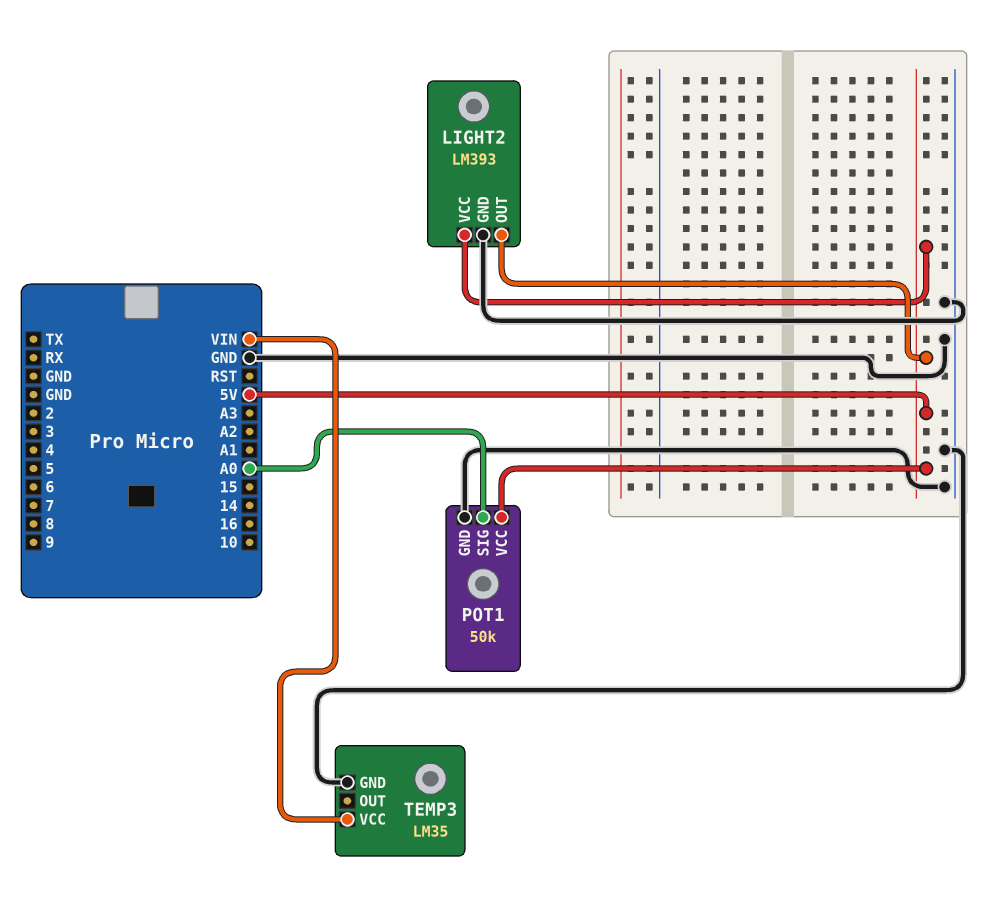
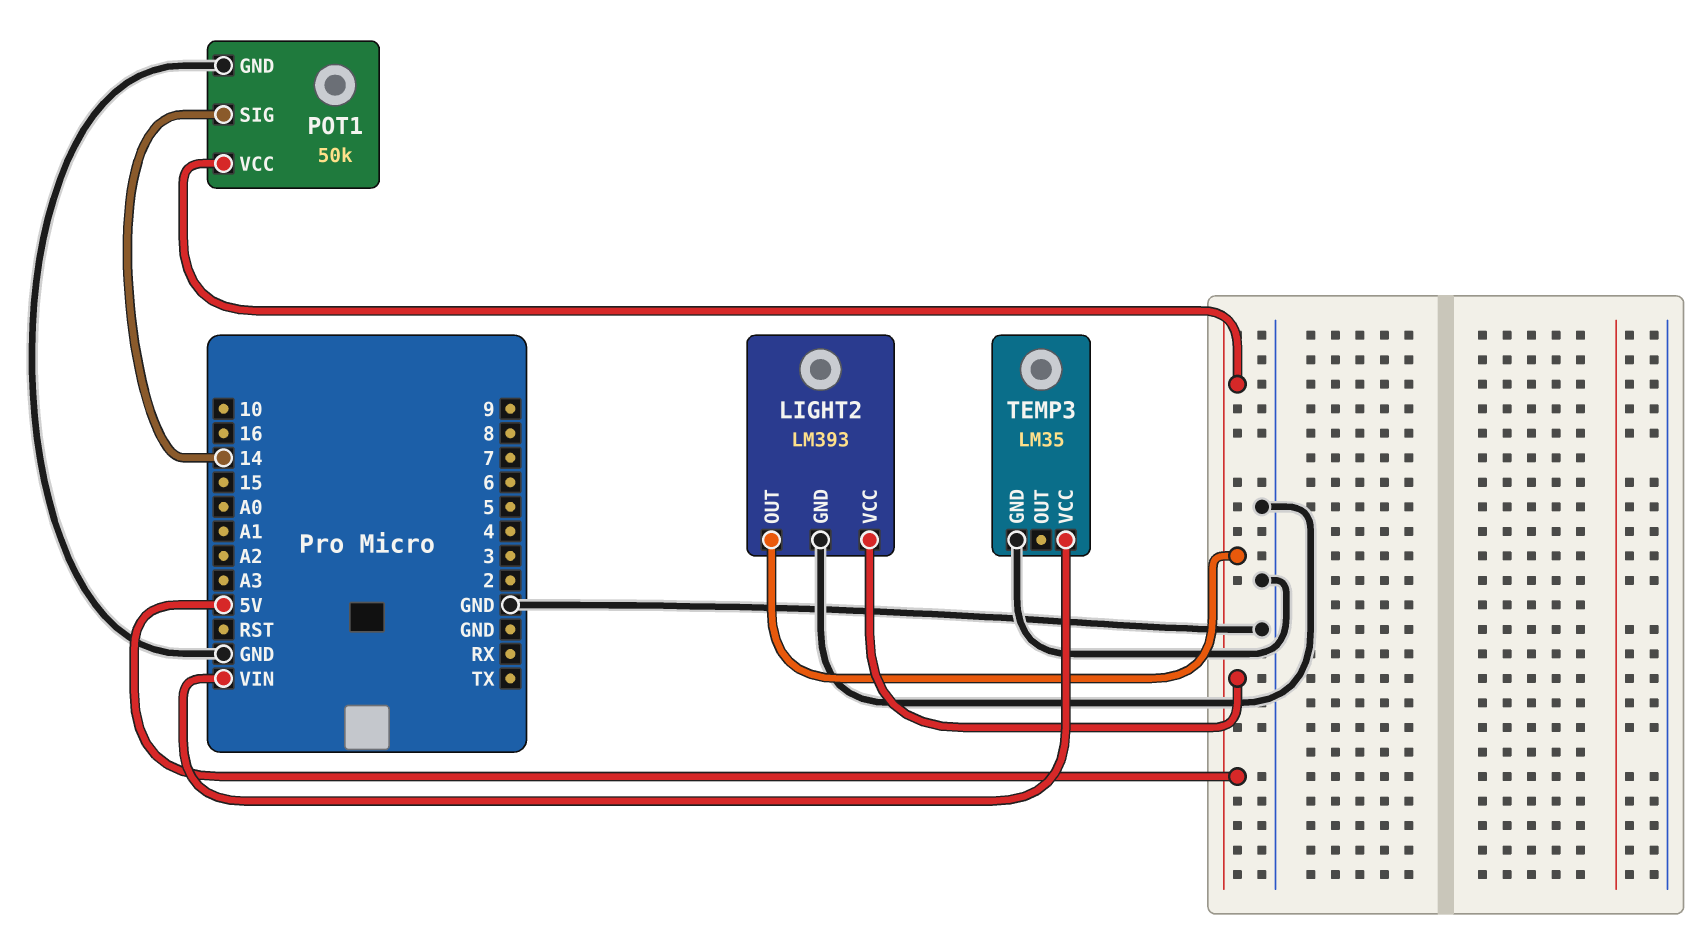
POT1 pin SIG: A0 -> 14

